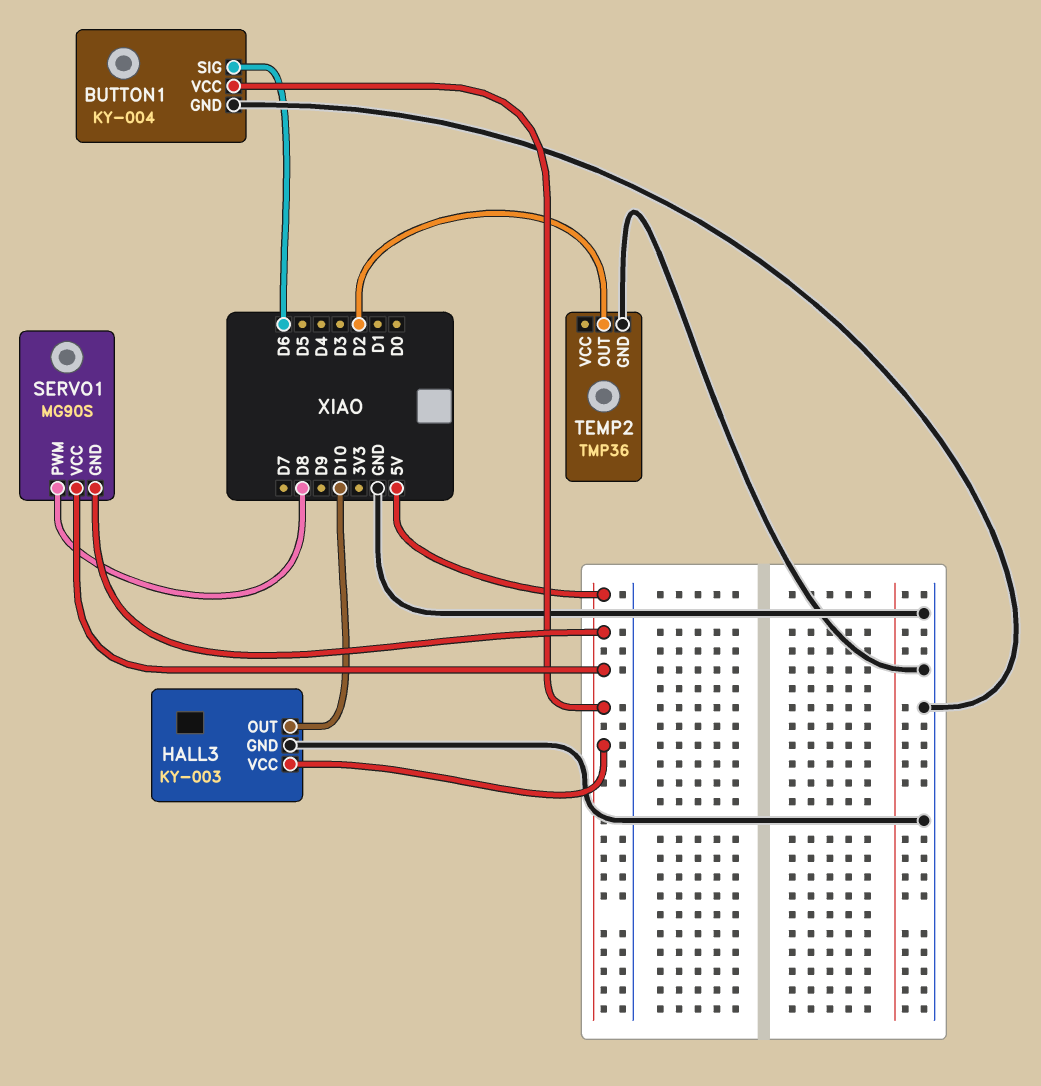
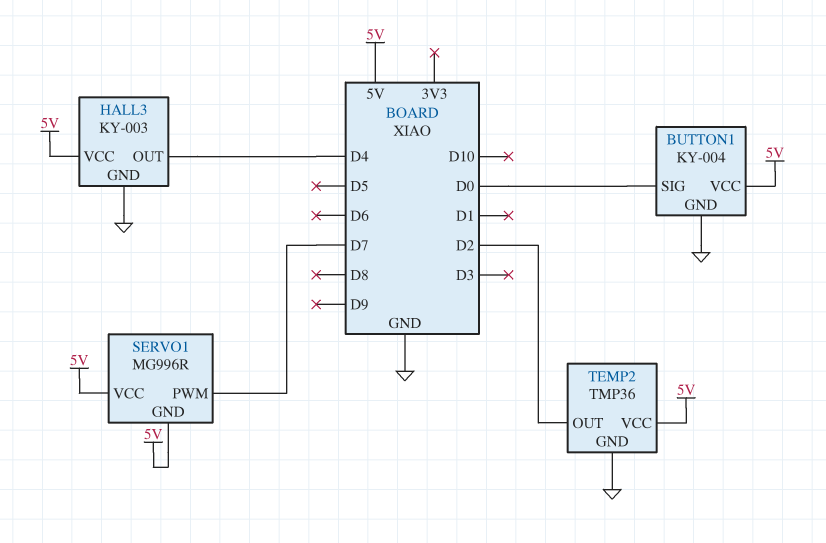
BUTTON1 pin SIG: D6 -> D0
HALL3 pin OUT: D10 -> D4
SERVO1: MG90S -> MG996R
SERVO1 pin PWM: D8 -> D7
TEMP2 pin VCC: none -> 5V

